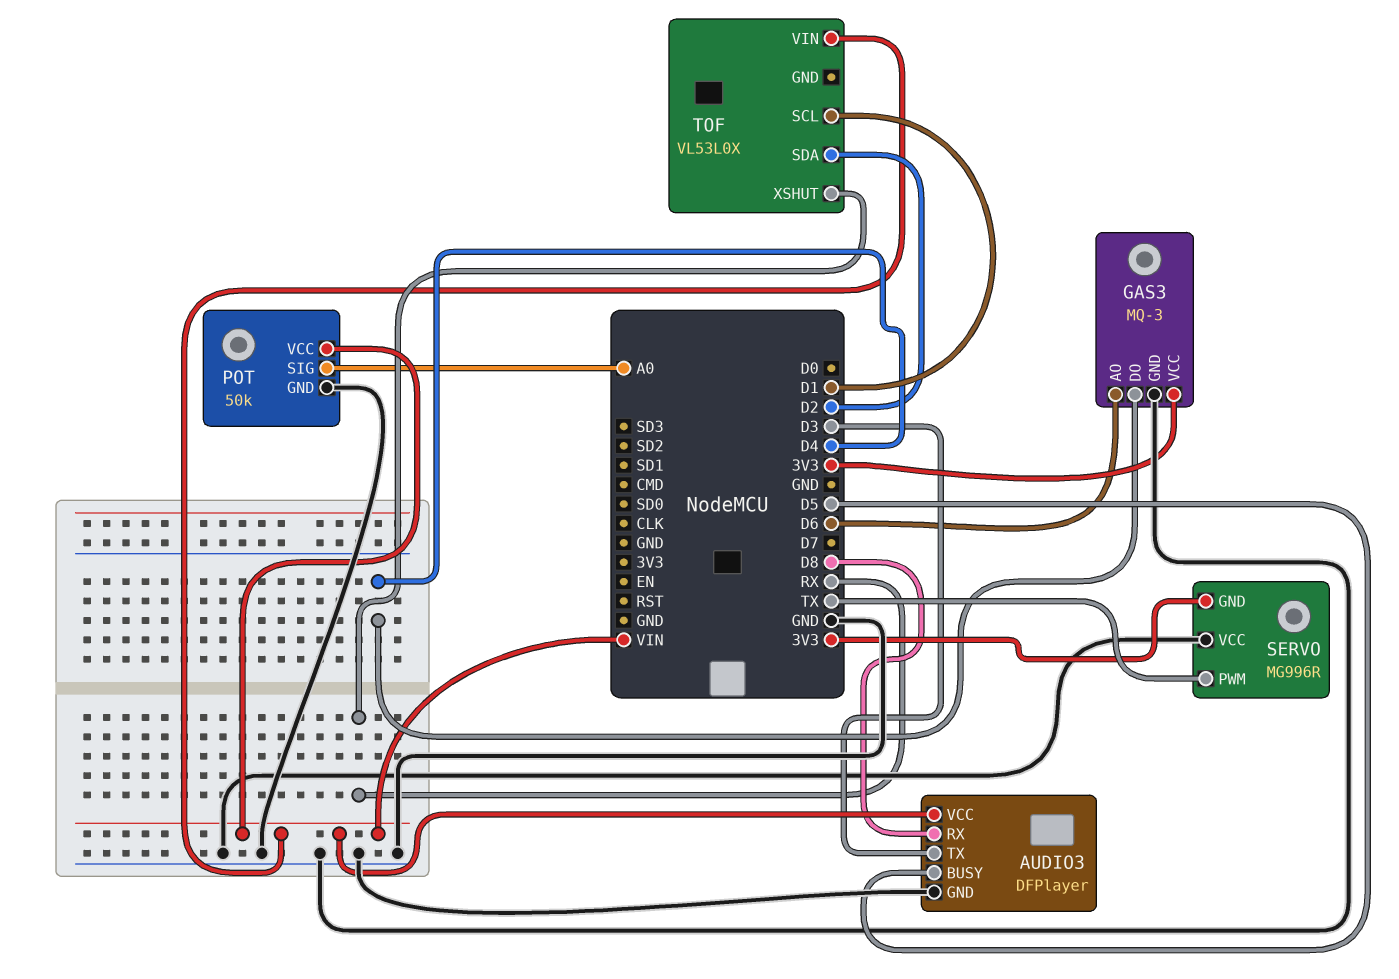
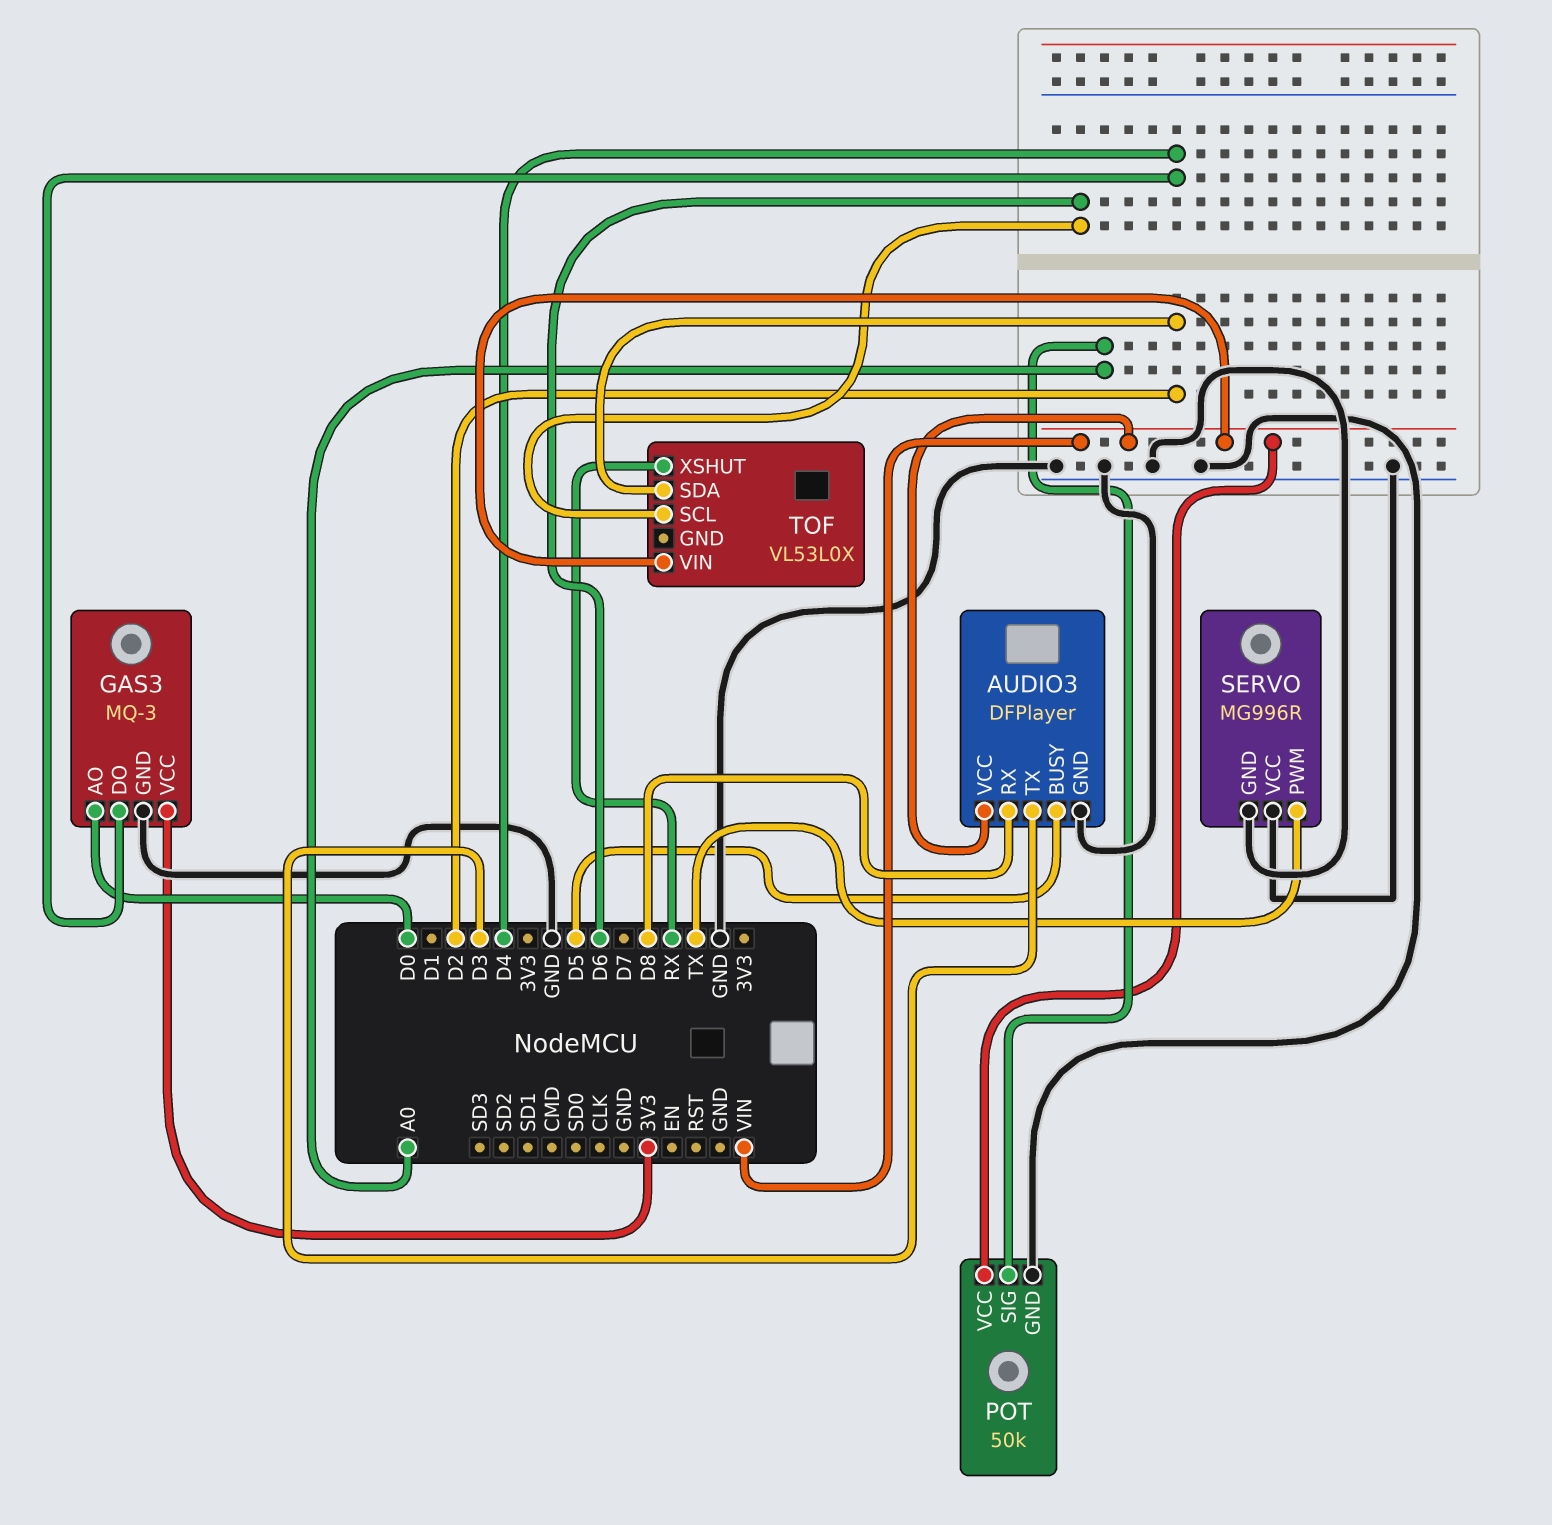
GAS3 pin AO: D6 -> D0
SERVO pin GND: 3V3 -> GND
TOF pin SCL: D1 -> D6

